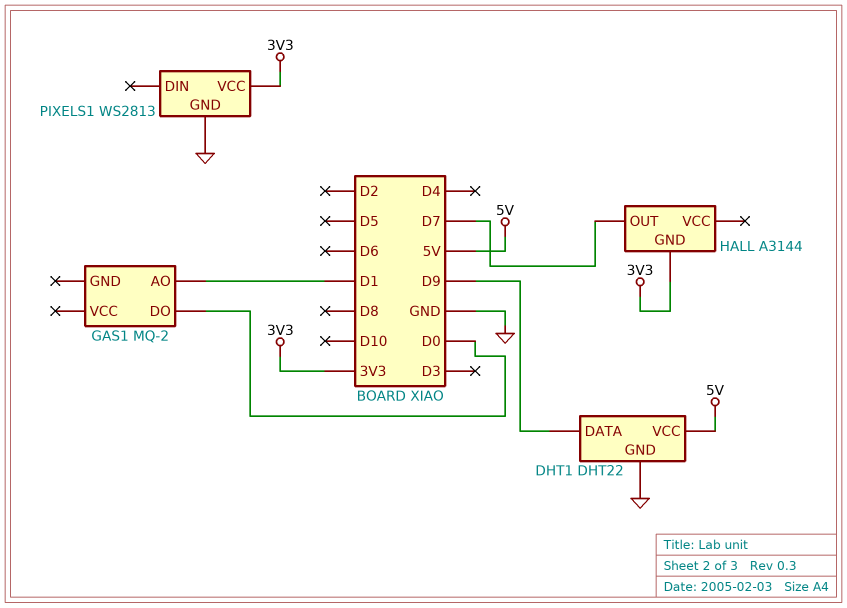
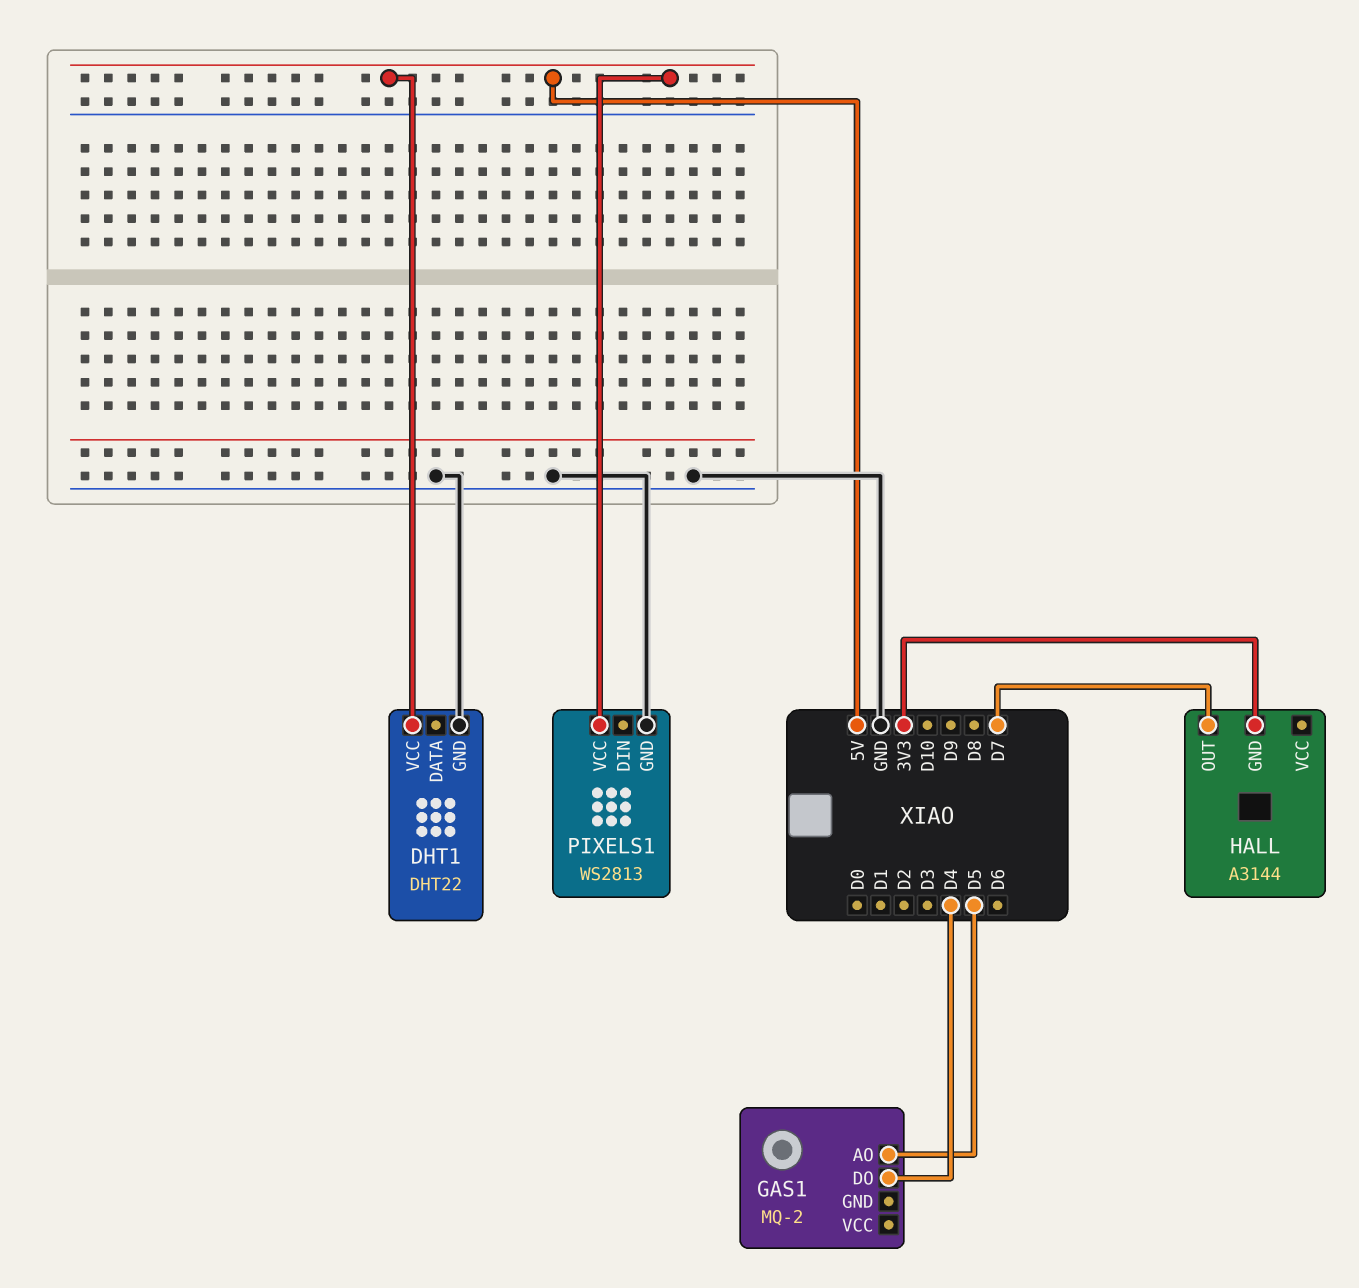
DHT1 pin DATA: D9 -> none
GAS1 pin AO: D1 -> D5
GAS1 pin DO: D0 -> D4
PIXELS1 pin VCC: 3V3 -> 5V

